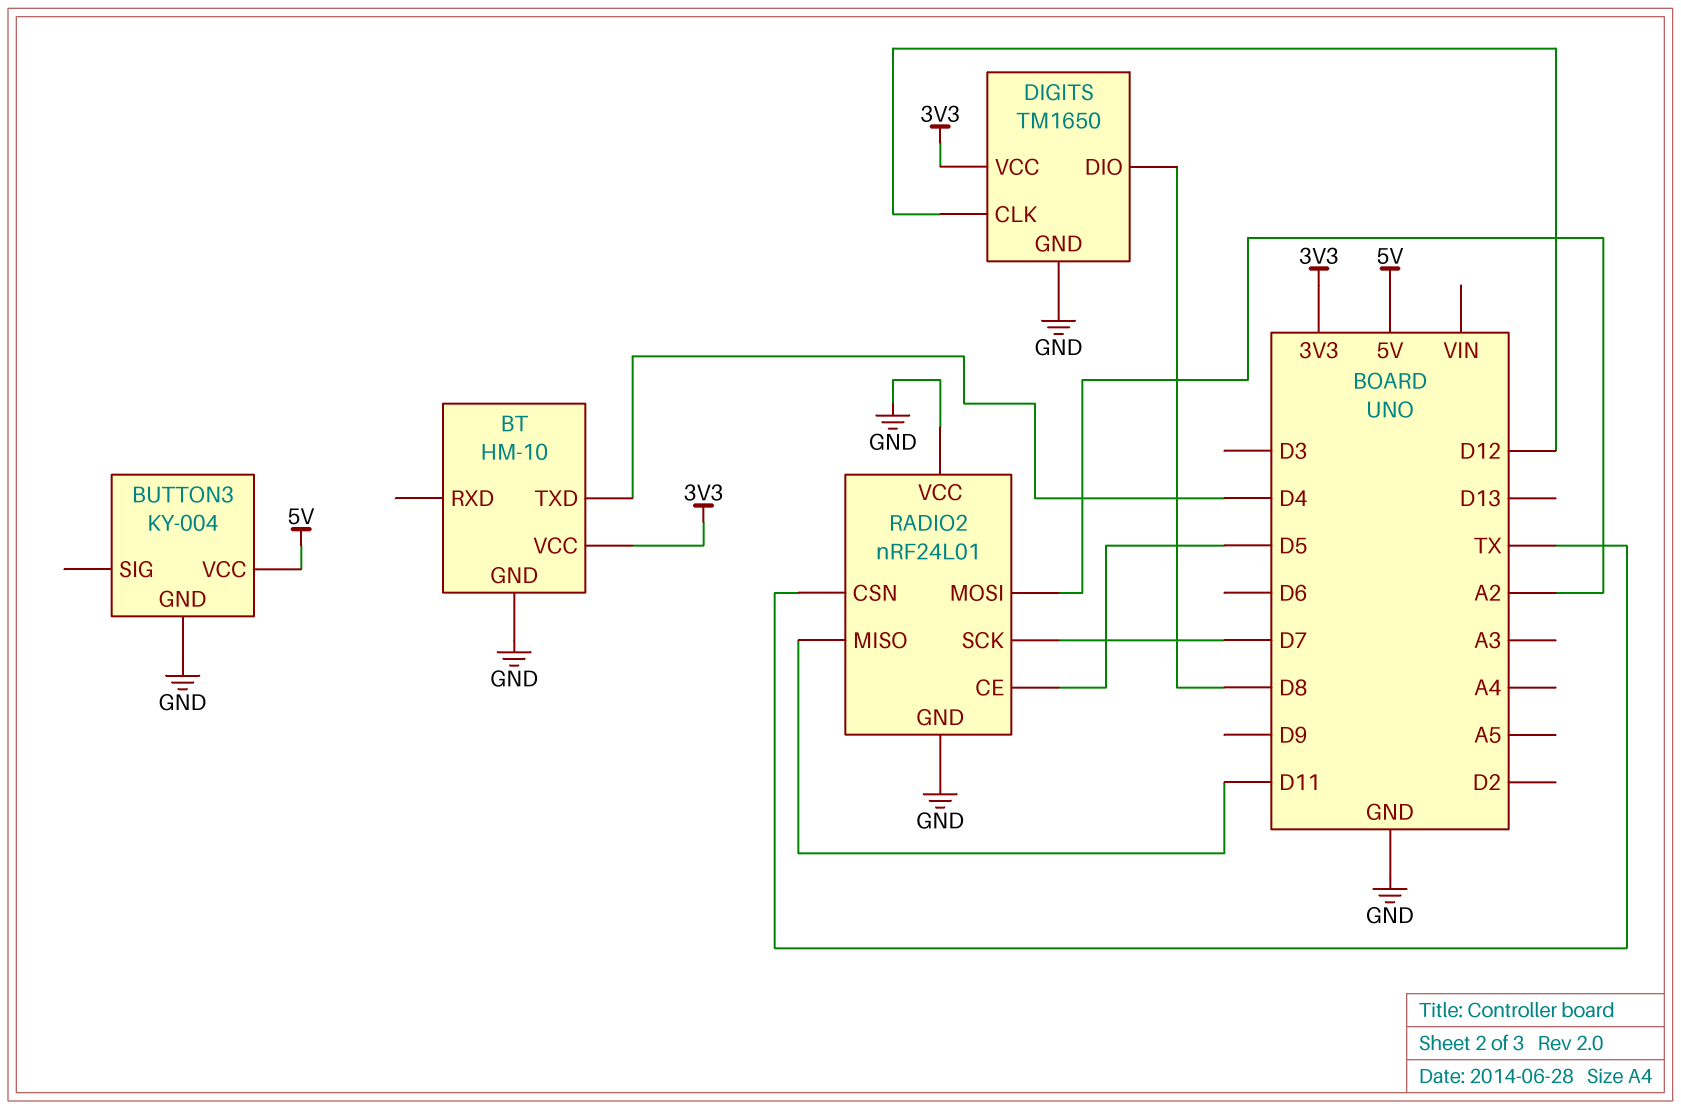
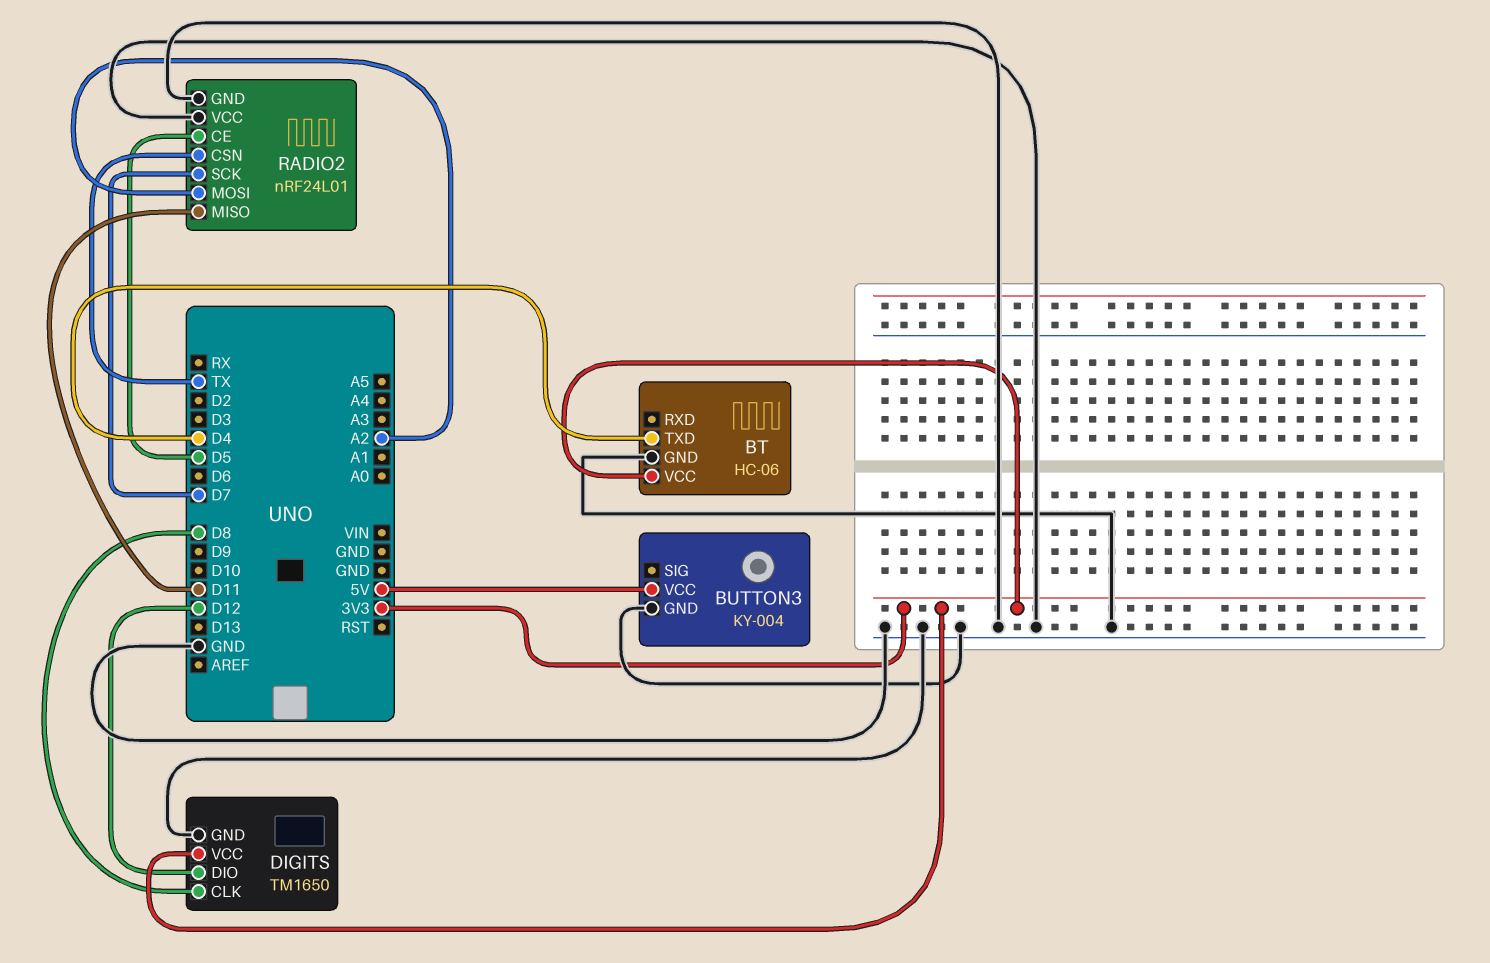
BT: HM-10 -> HC-06
DIGITS pin CLK: D12 -> D8
DIGITS pin DIO: D8 -> D12

